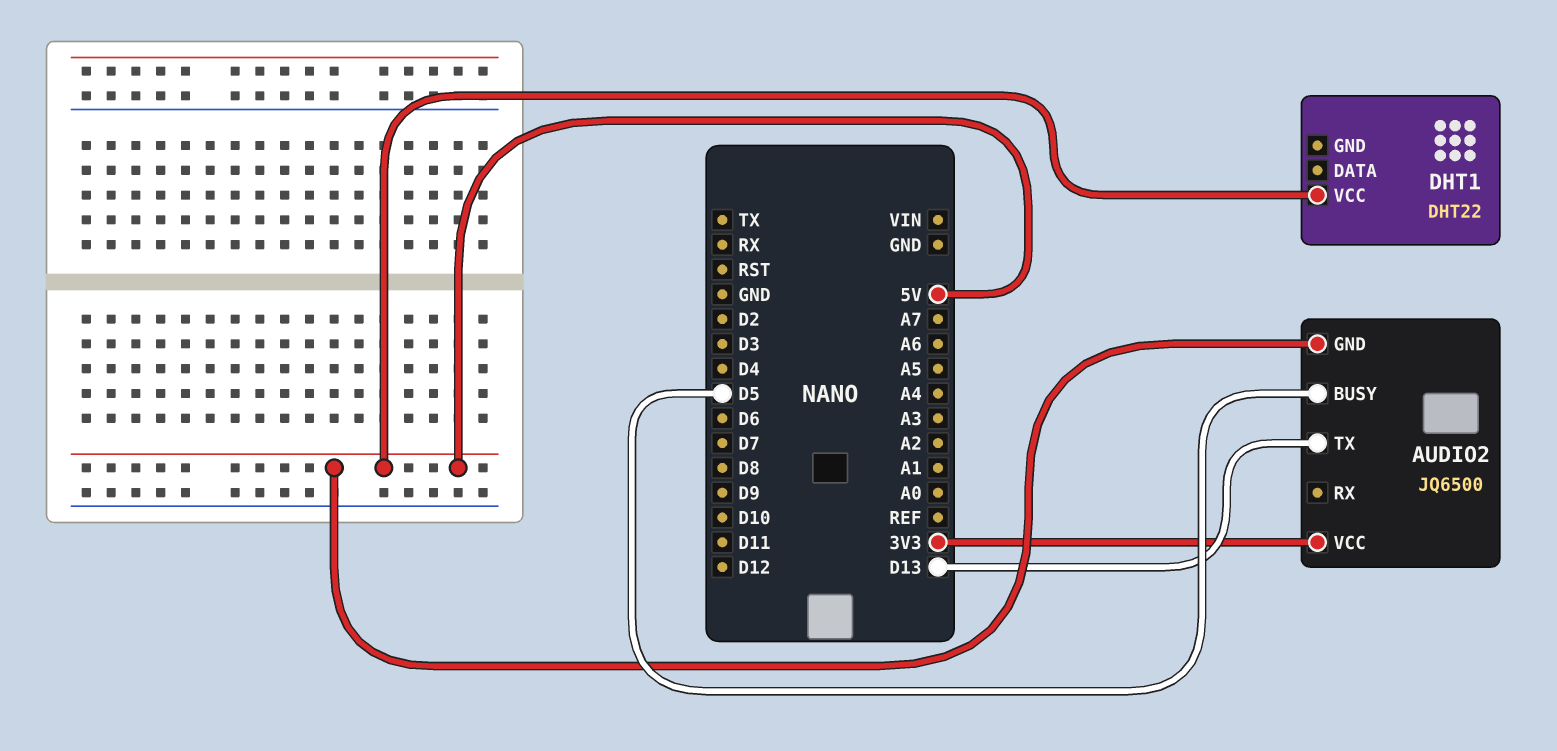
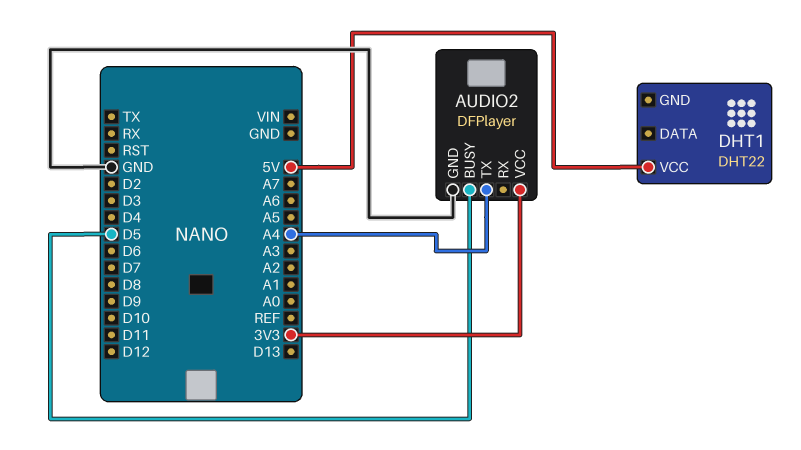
AUDIO2: JQ6500 -> DFPlayer
AUDIO2 pin GND: 5V -> GND
AUDIO2 pin TX: D13 -> A4

